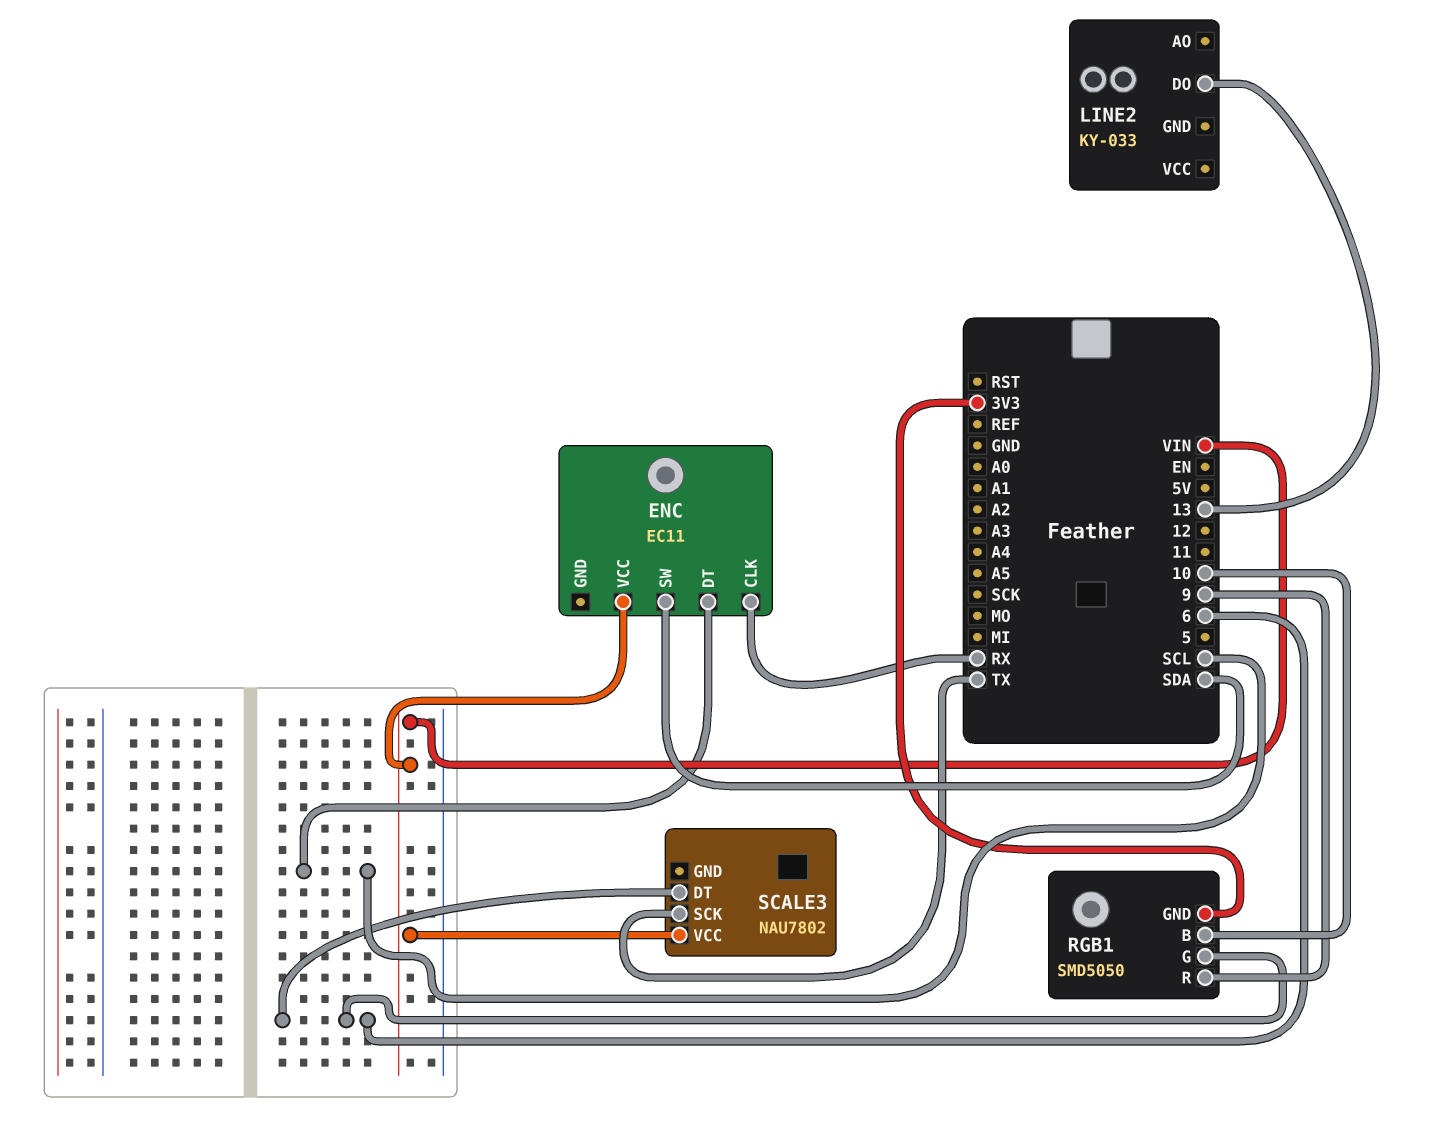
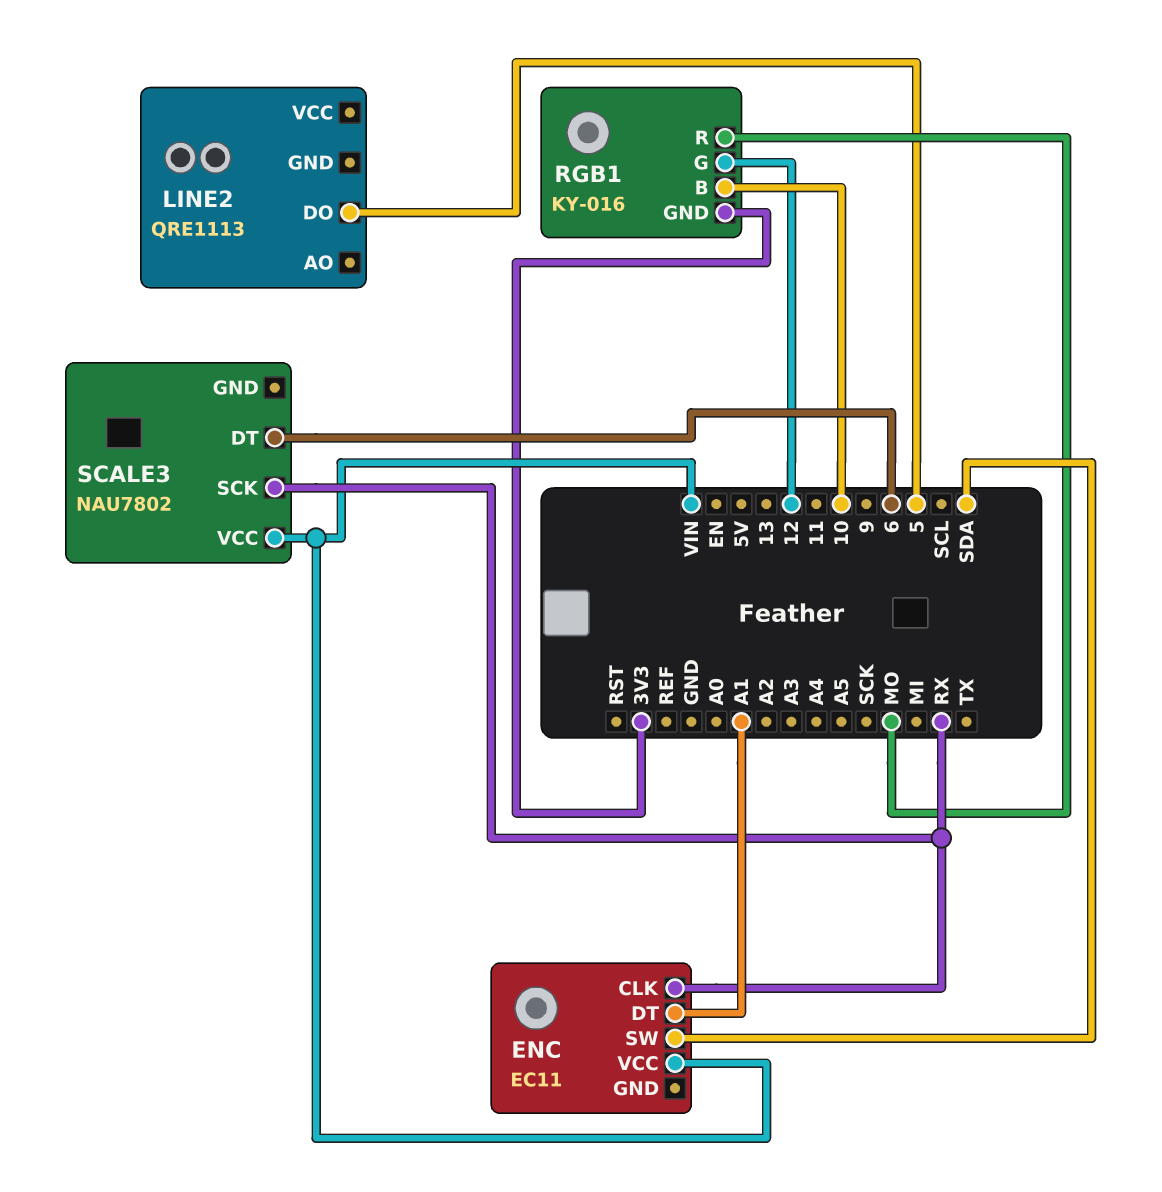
ENC pin DT: SCL -> A1
LINE2: KY-033 -> QRE1113
LINE2 pin DO: 13 -> 5
RGB1: SMD5050 -> KY-016
RGB1 pin G: 6 -> 12
RGB1 pin R: 9 -> MO
SCALE3 pin SCK: TX -> RX

